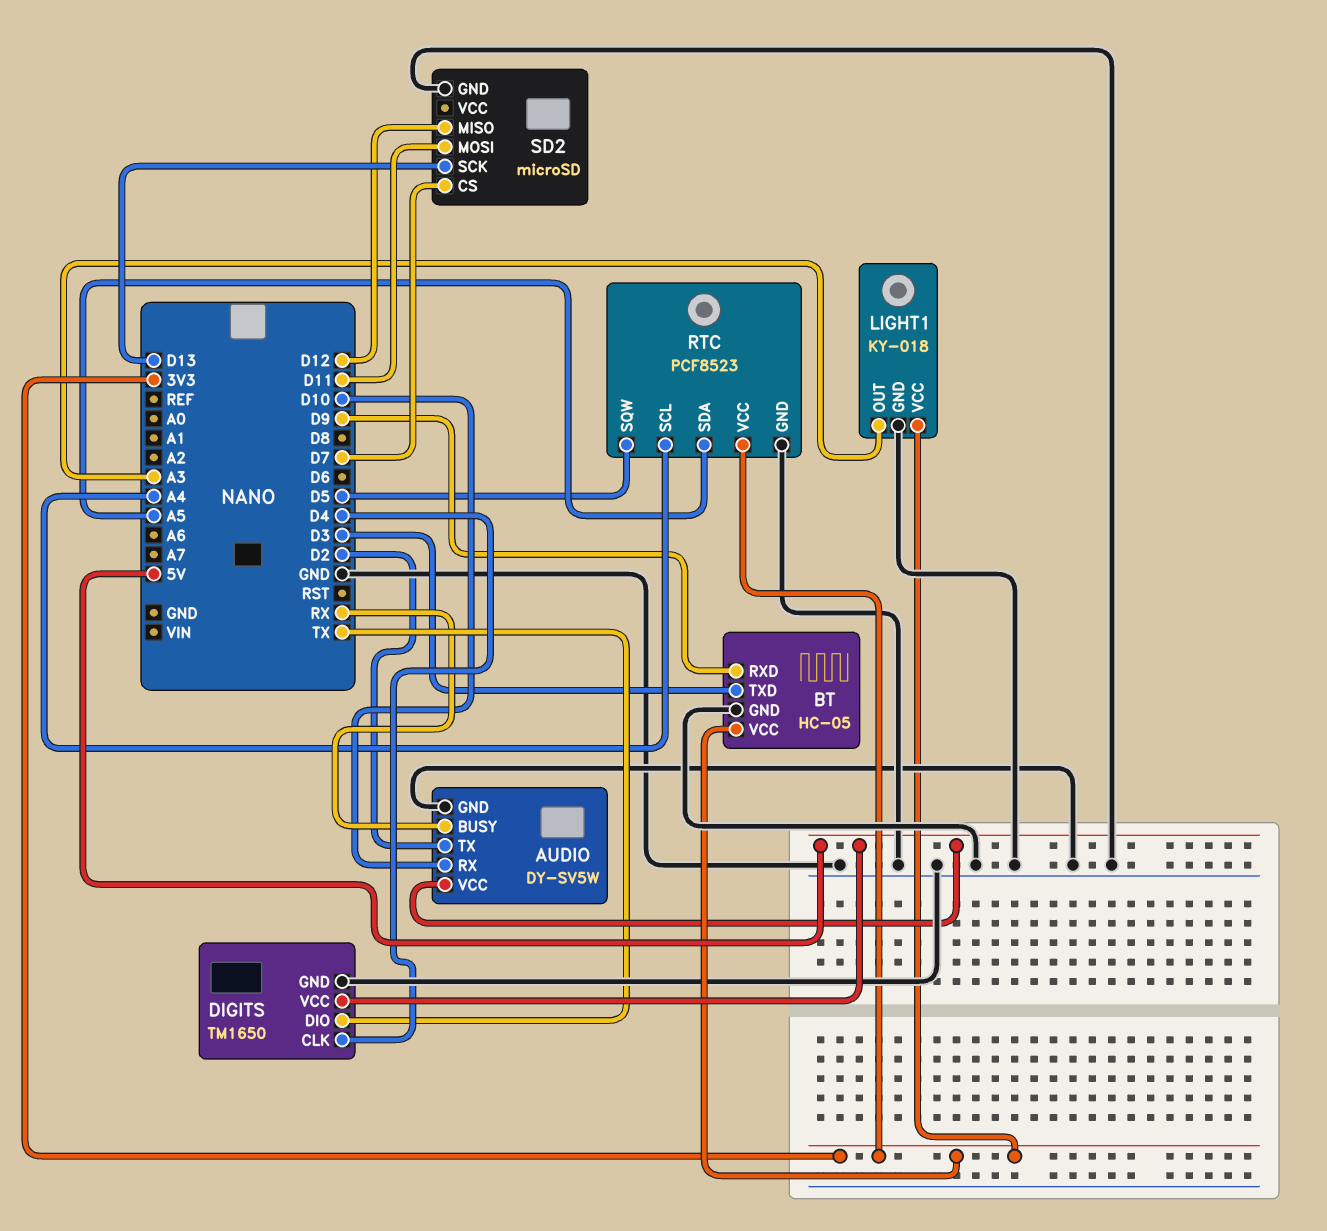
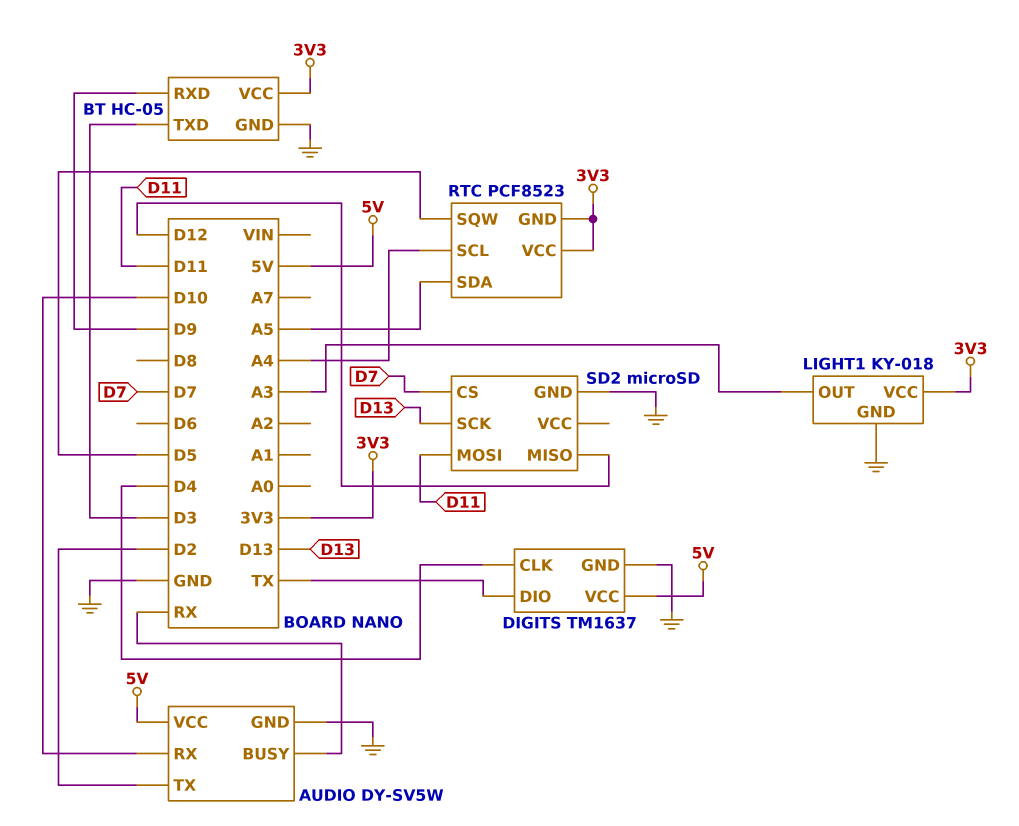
DIGITS: TM1650 -> TM1637
RTC pin GND: GND -> 3V3

